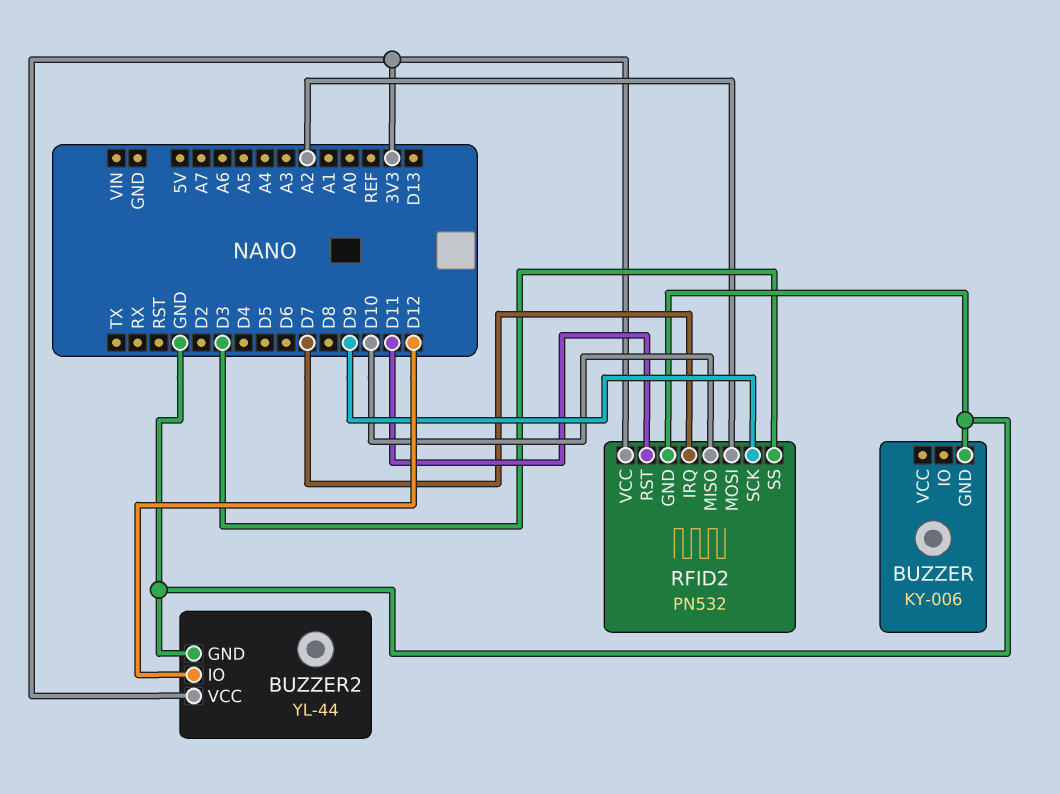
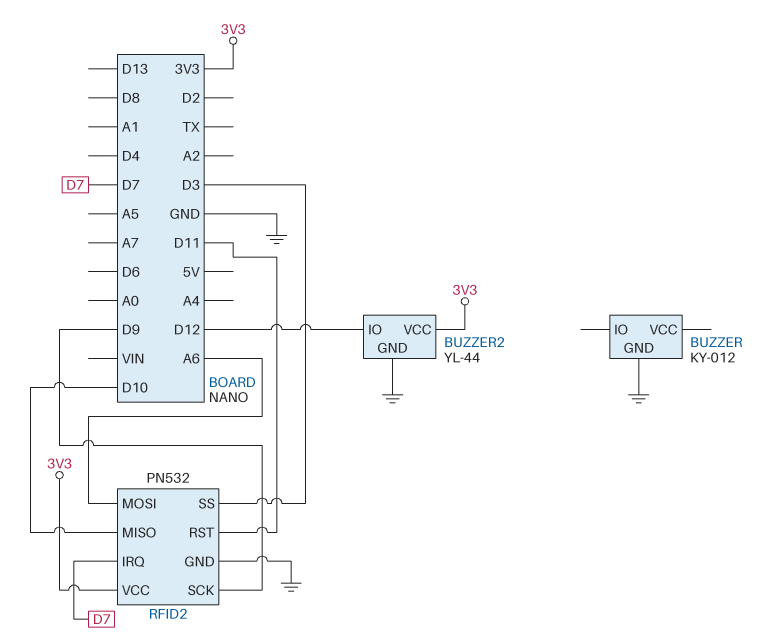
BUZZER: KY-006 -> KY-012
RFID2 pin MOSI: A2 -> A6

